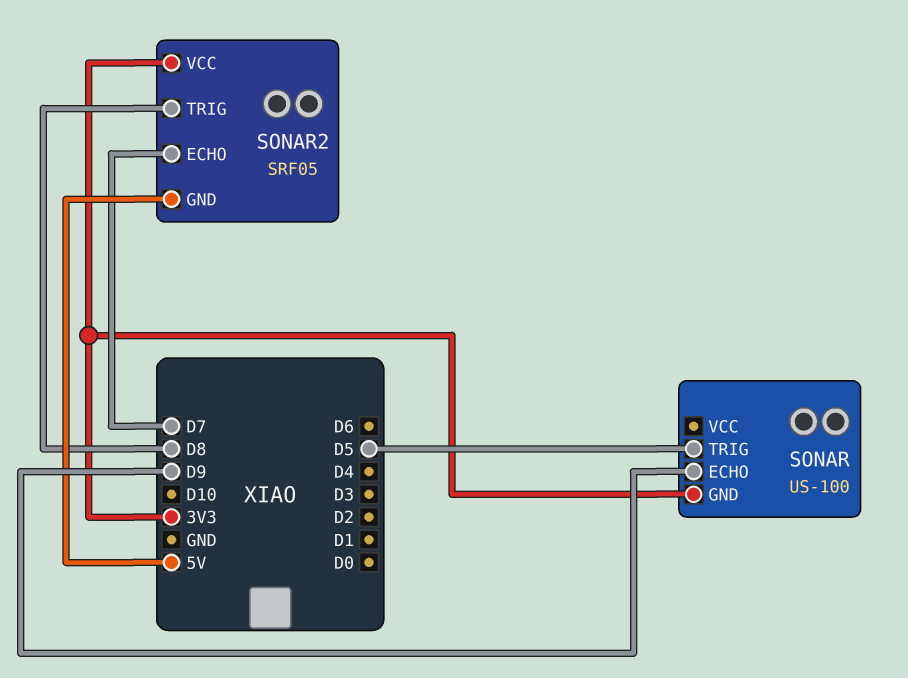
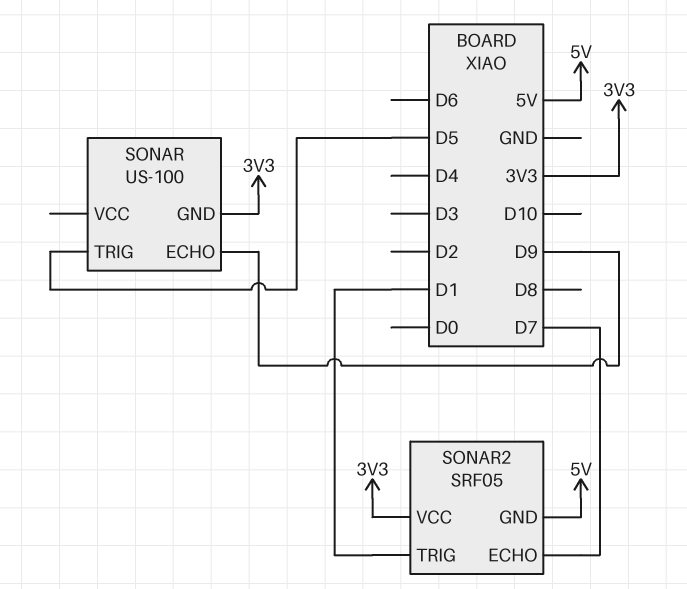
SONAR2 pin TRIG: D8 -> D1

